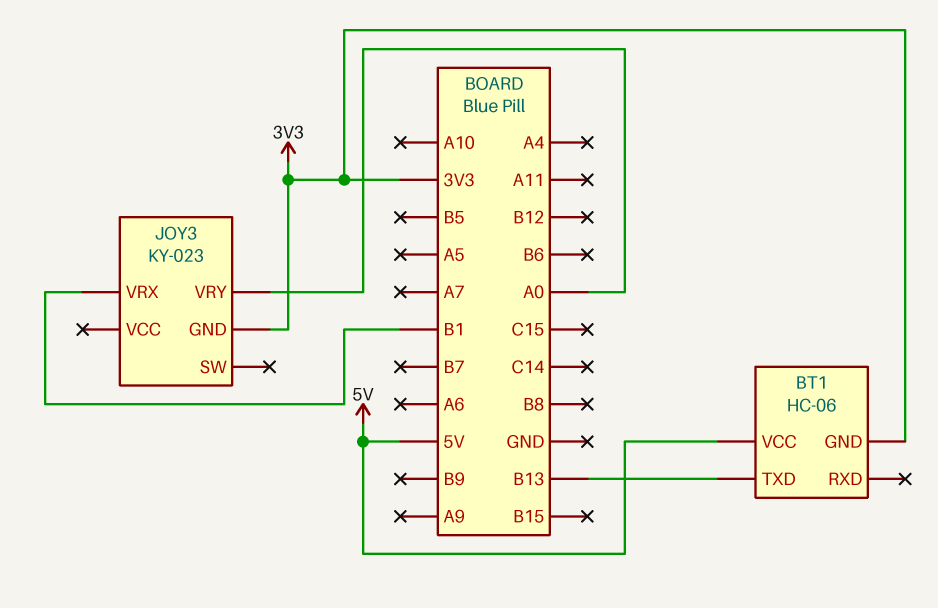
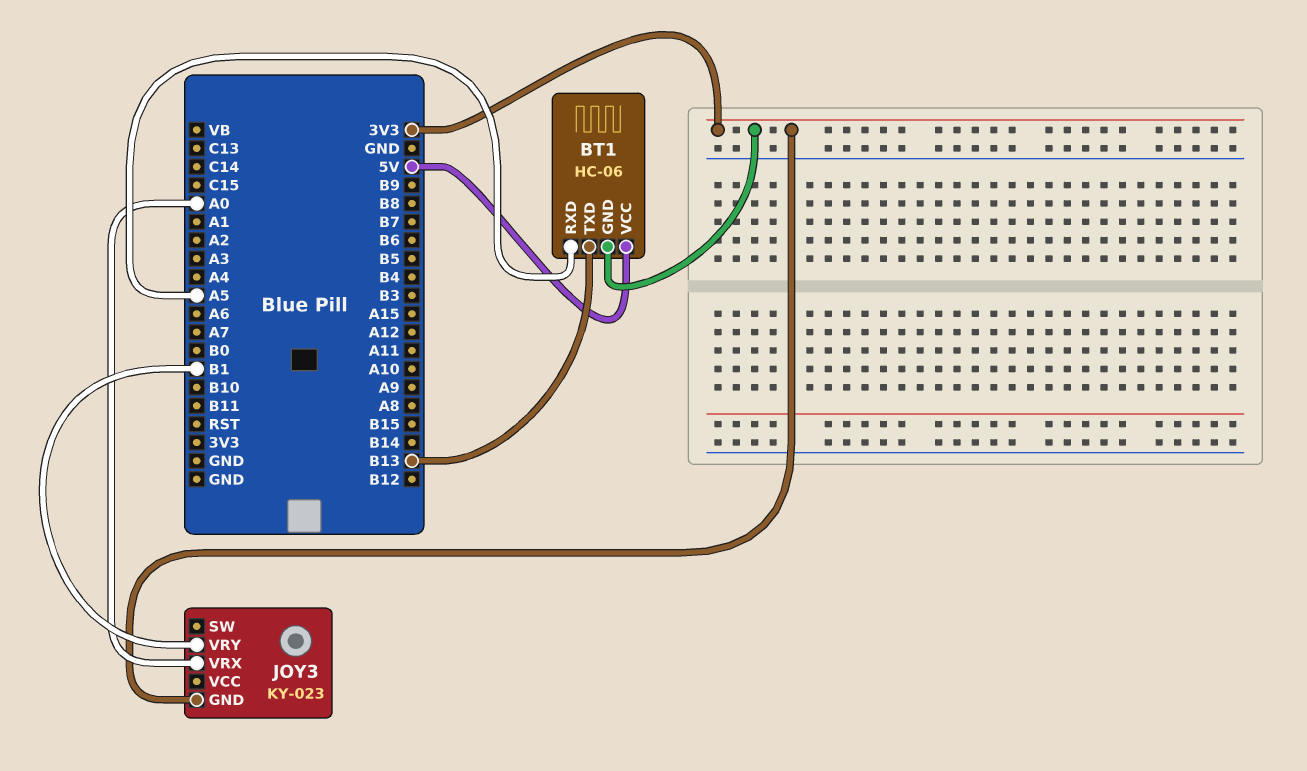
BT1 pin RXD: none -> A5
JOY3 pin VRX: B1 -> A0
JOY3 pin VRY: A0 -> B1

